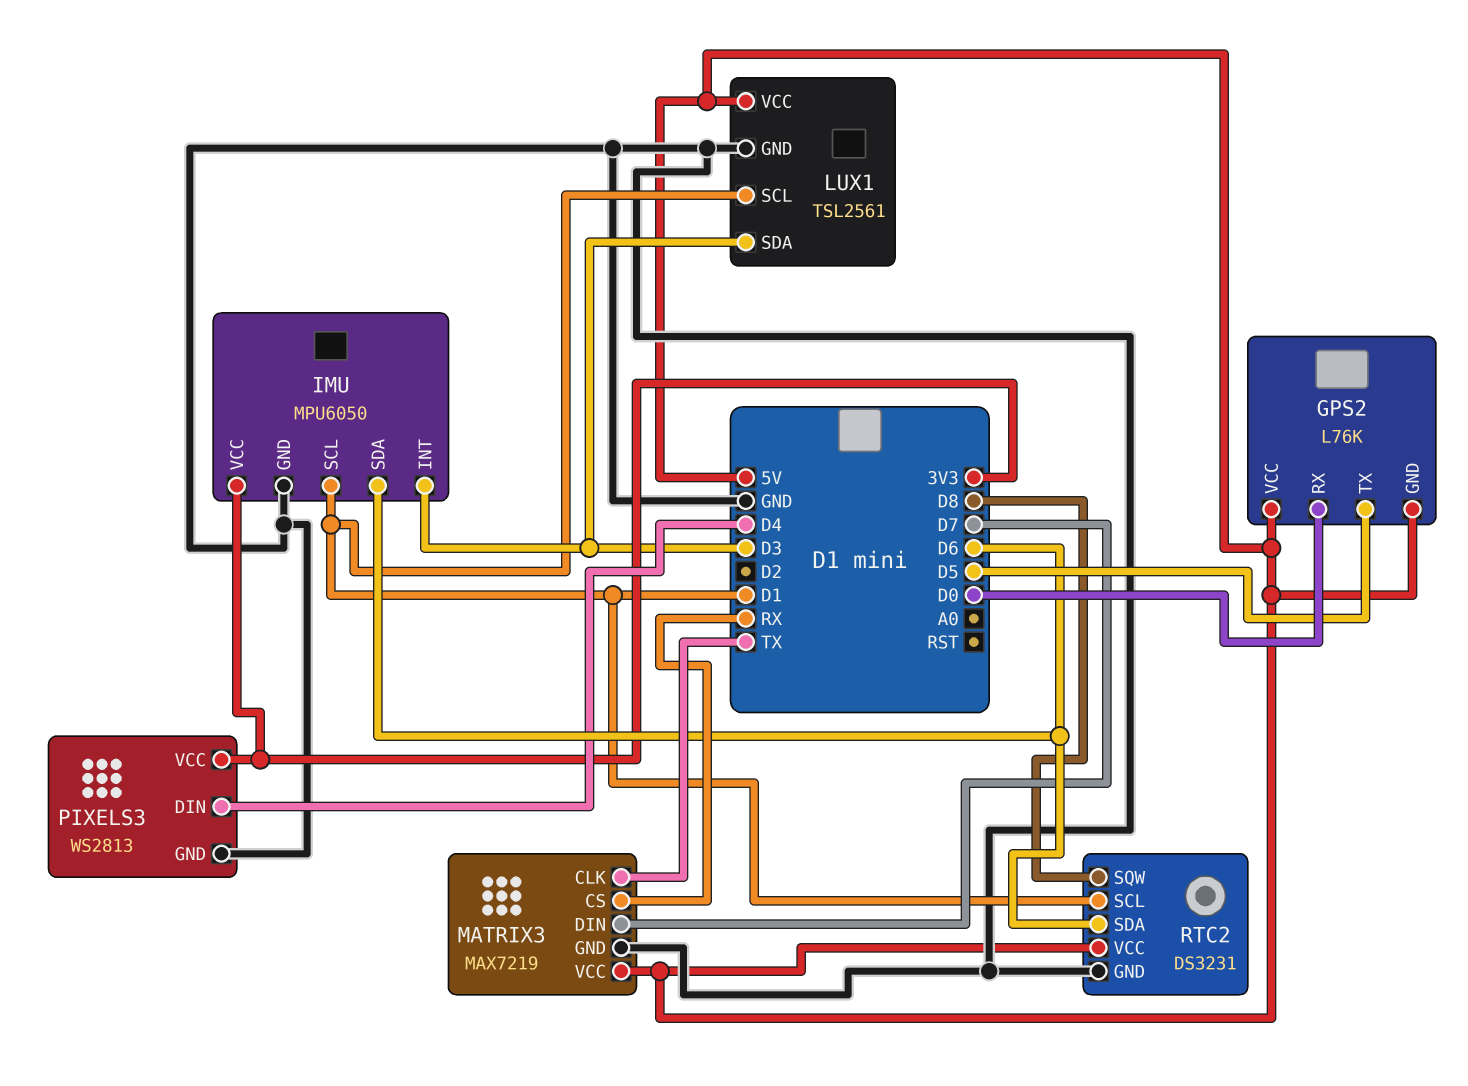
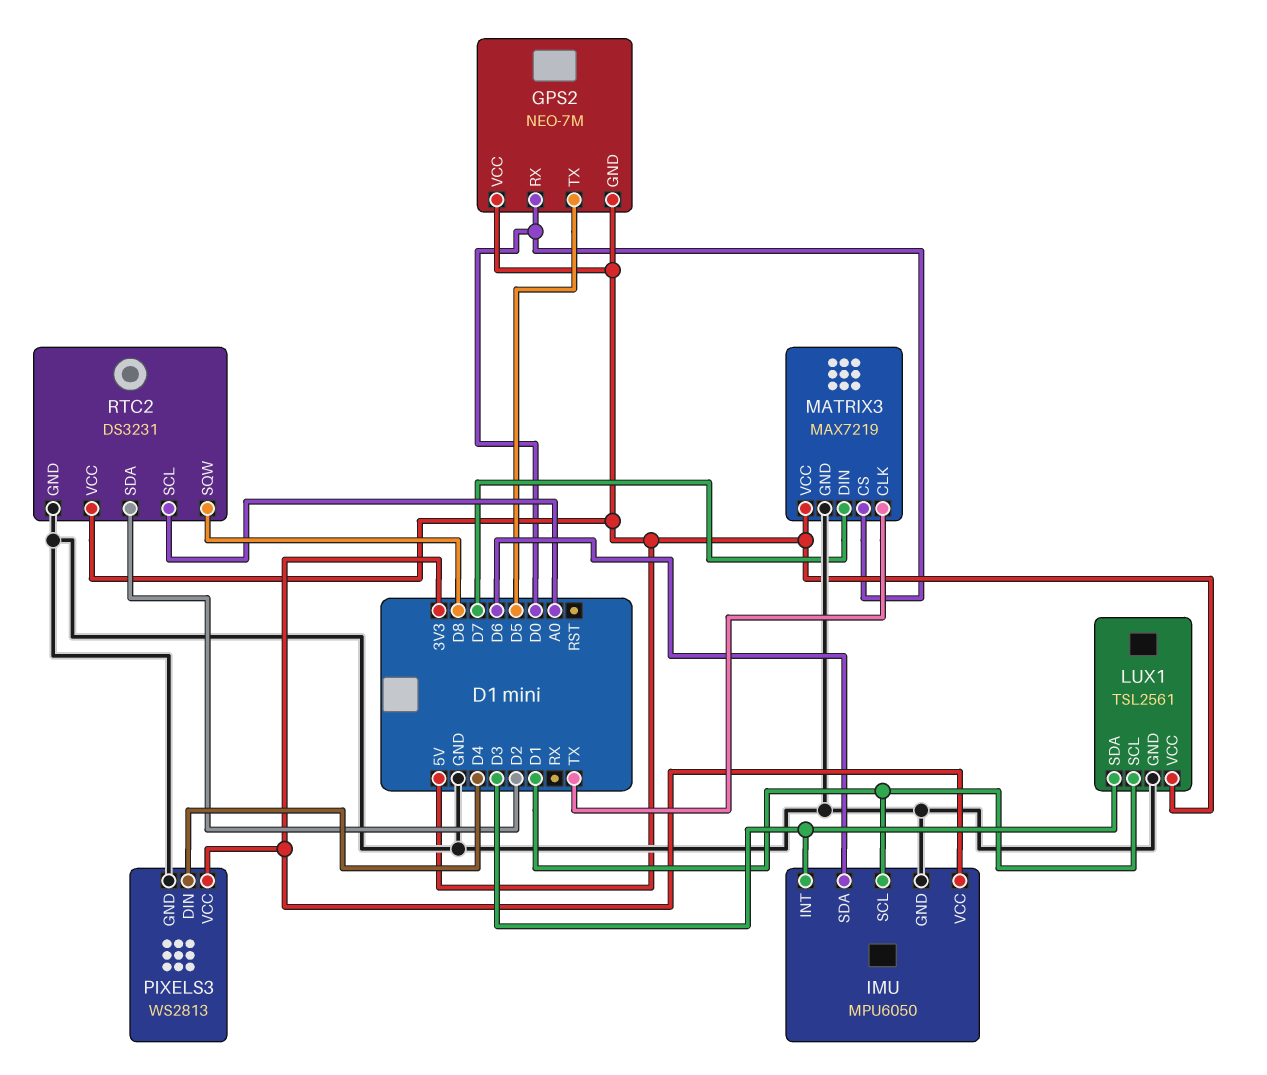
GPS2: L76K -> NEO-7M
MATRIX3 pin CS: RX -> D0
RTC2 pin SCL: D1 -> A0
RTC2 pin SDA: D6 -> D2

